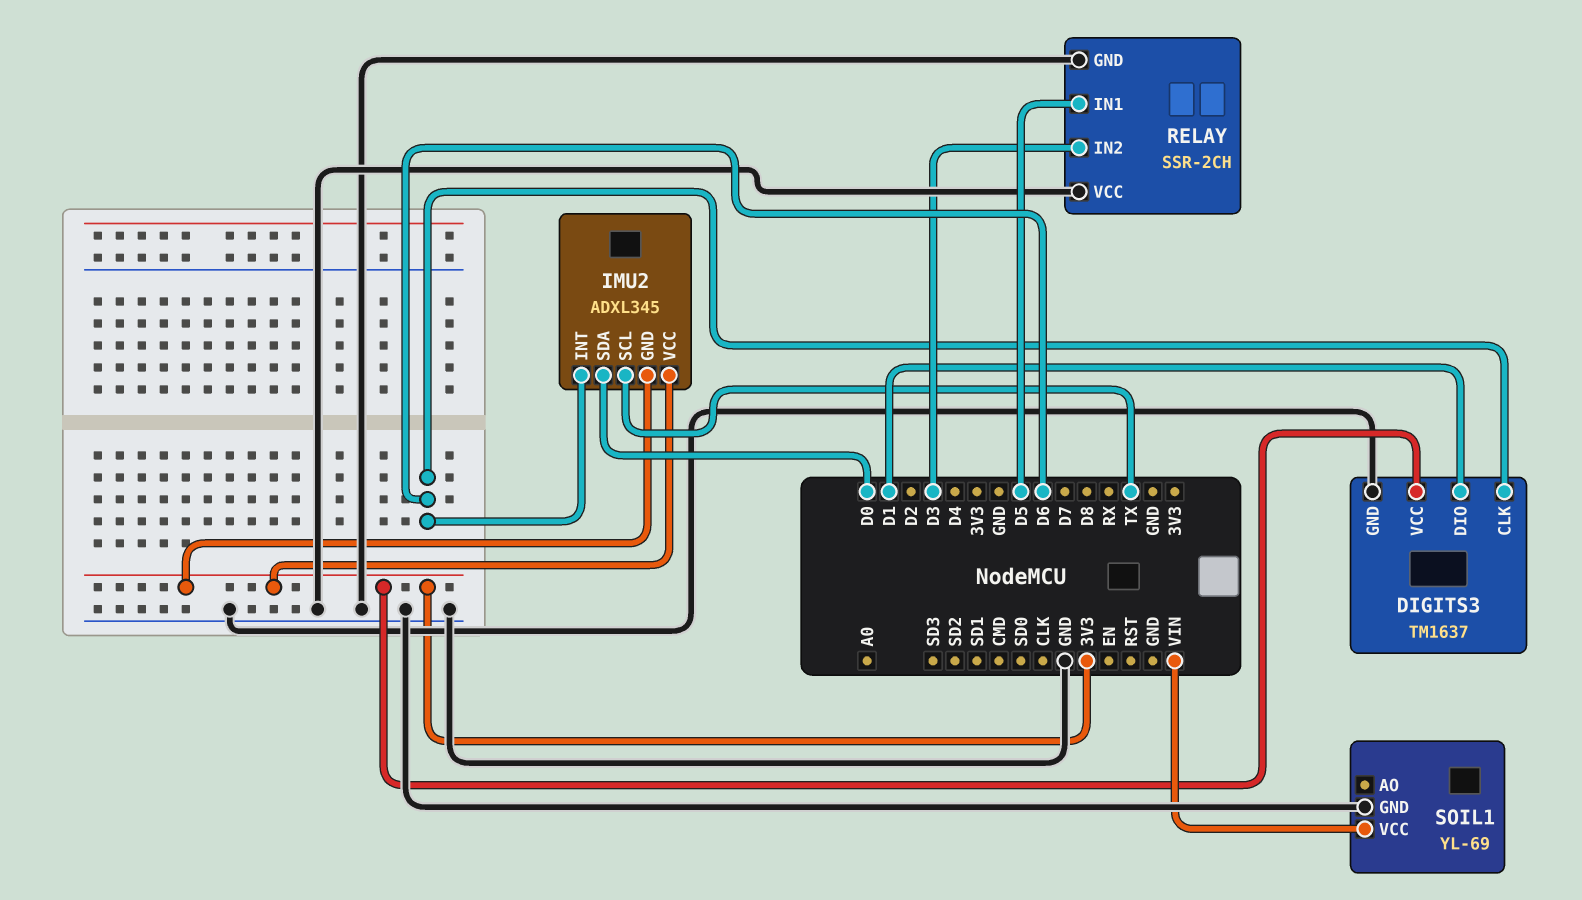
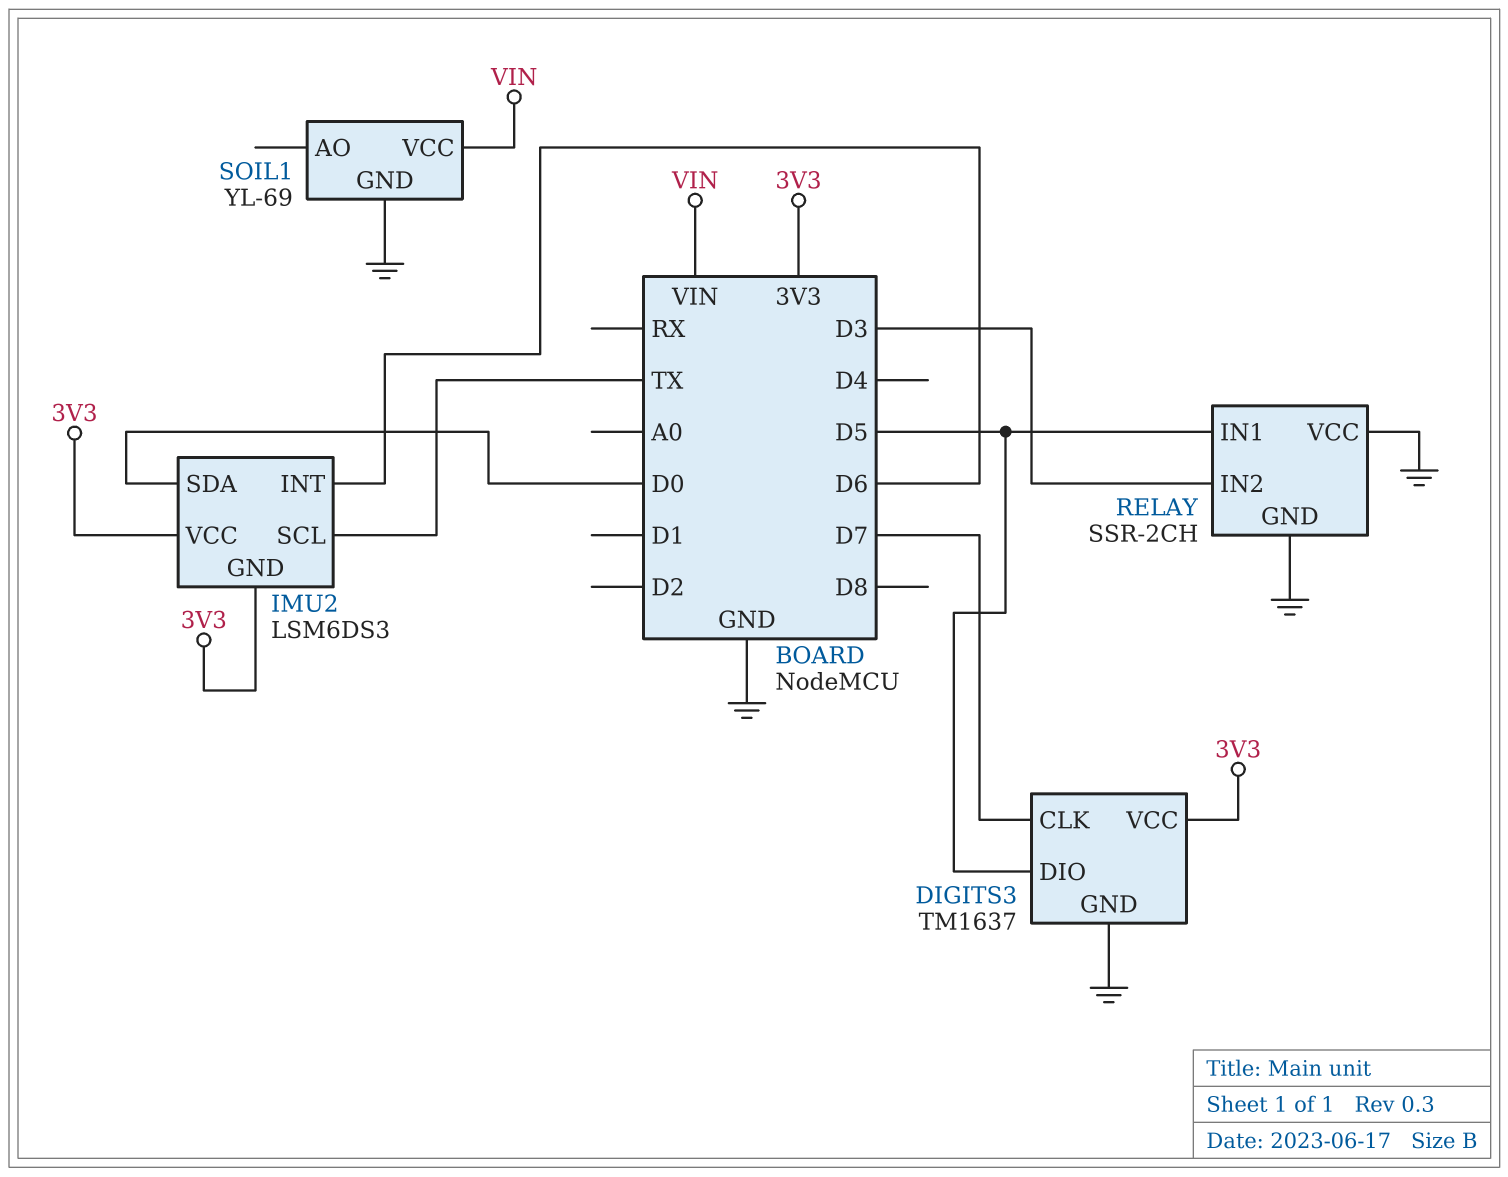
DIGITS3 pin CLK: D6 -> D7
DIGITS3 pin DIO: D1 -> D5
IMU2: ADXL345 -> LSM6DS3

